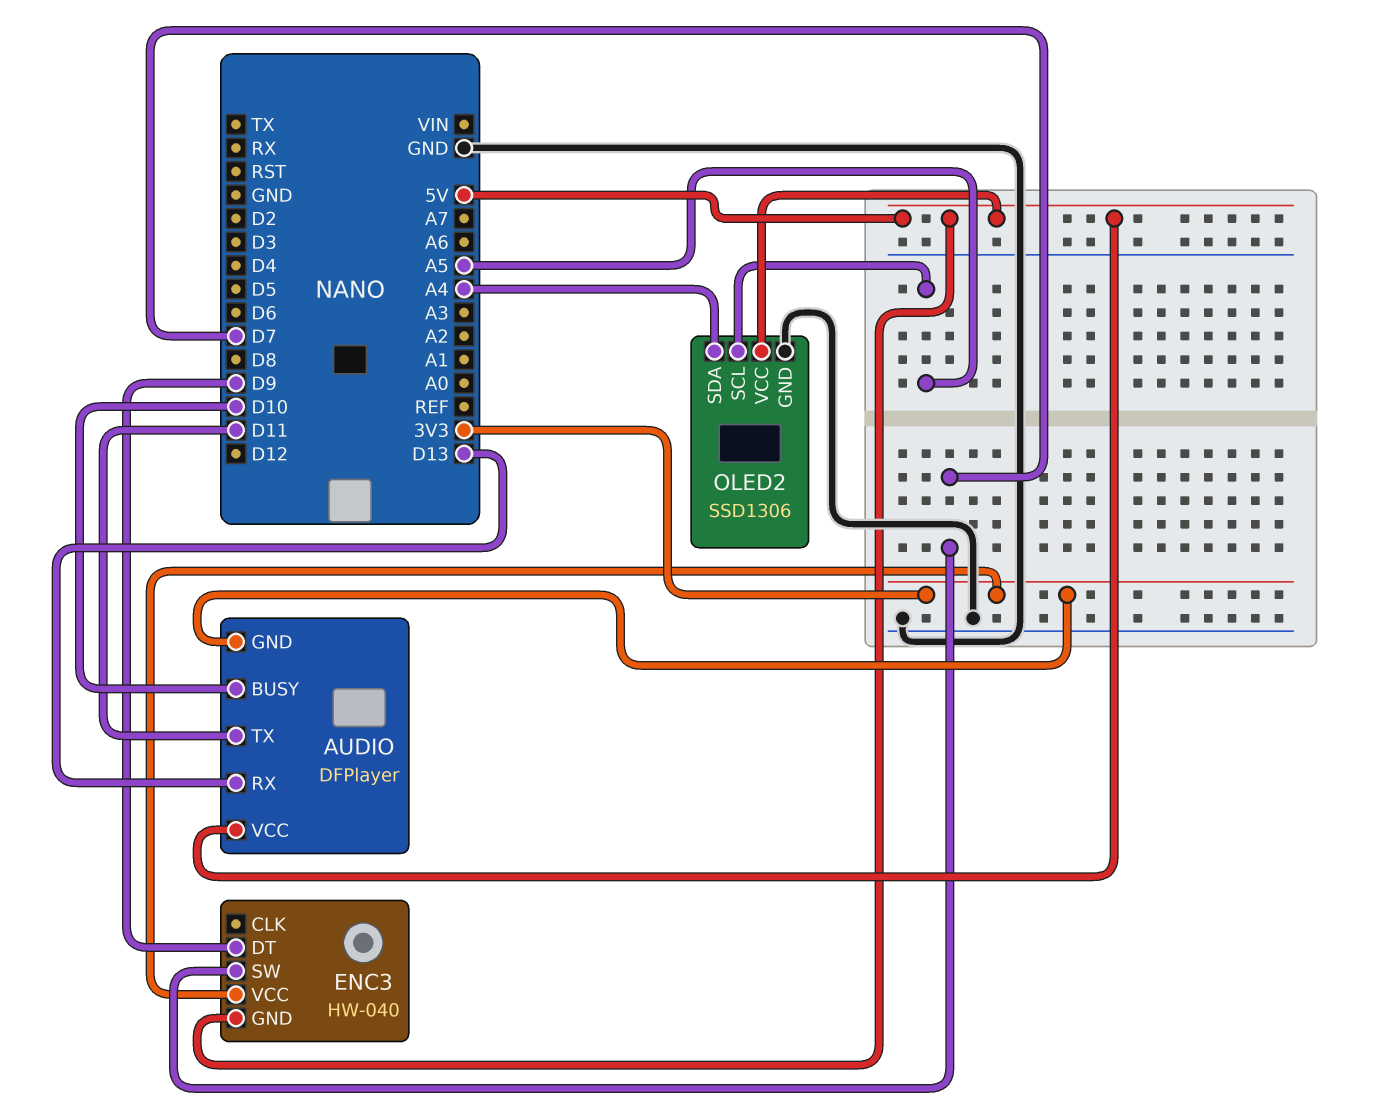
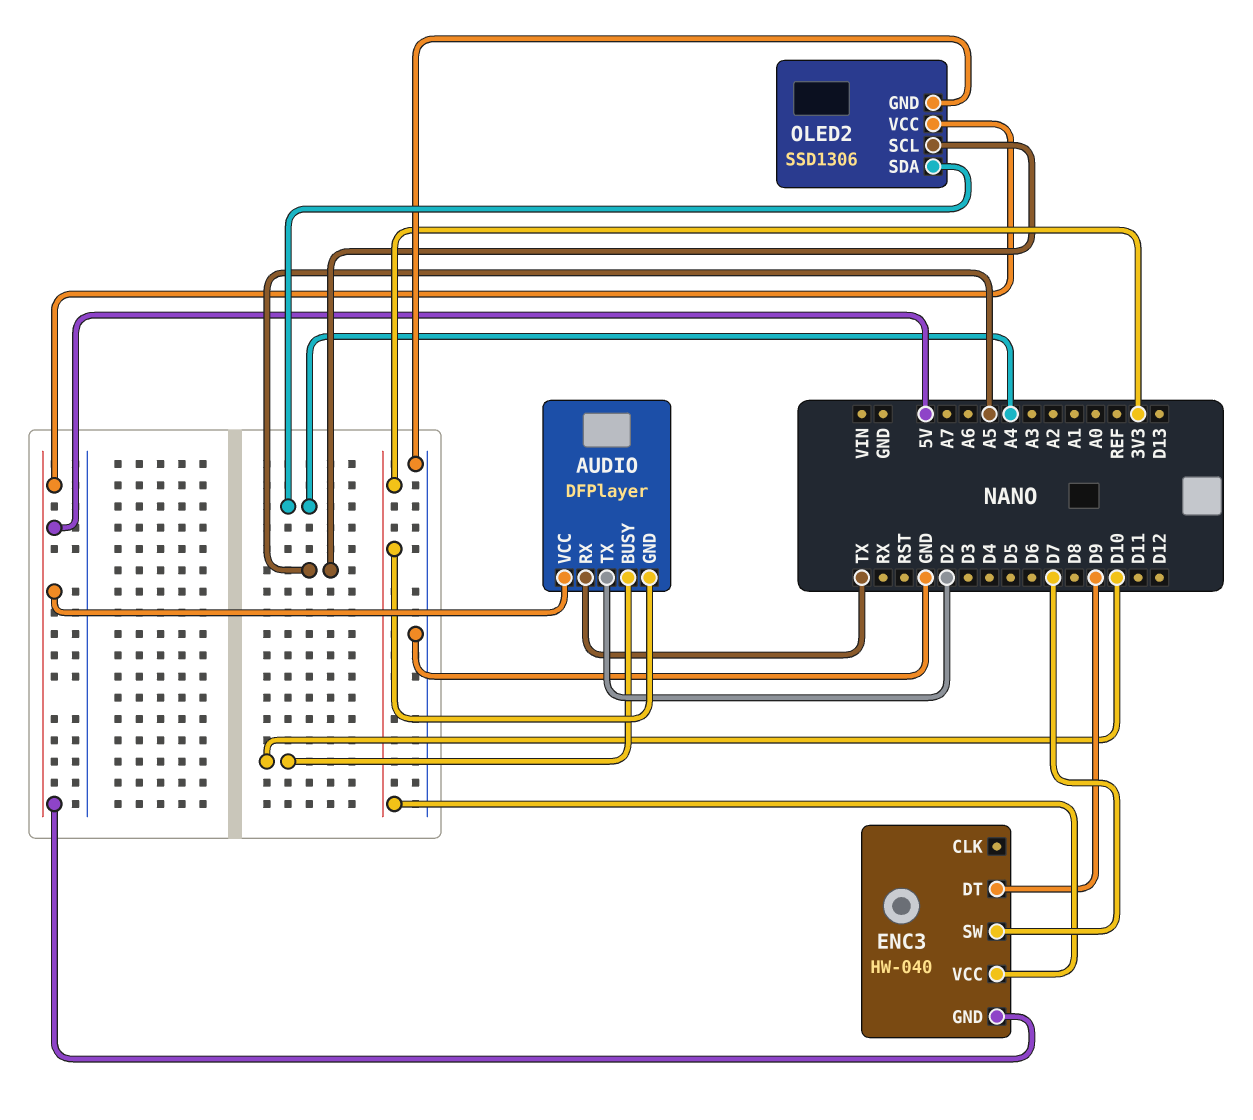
AUDIO pin RX: D13 -> TX
AUDIO pin TX: D11 -> D2

